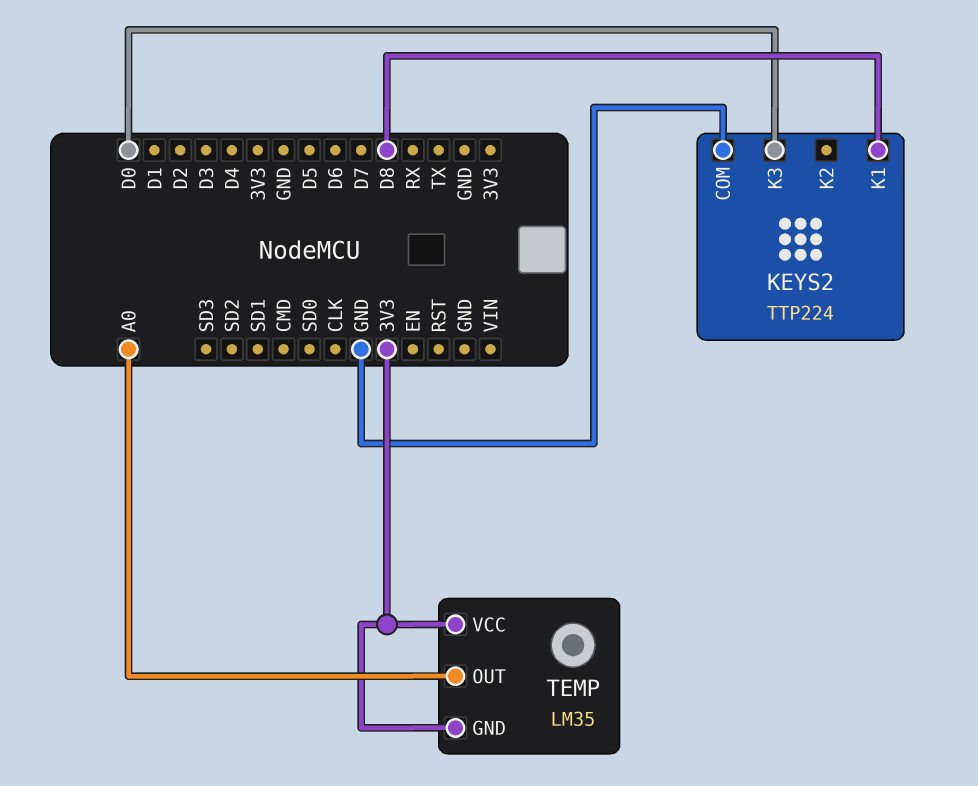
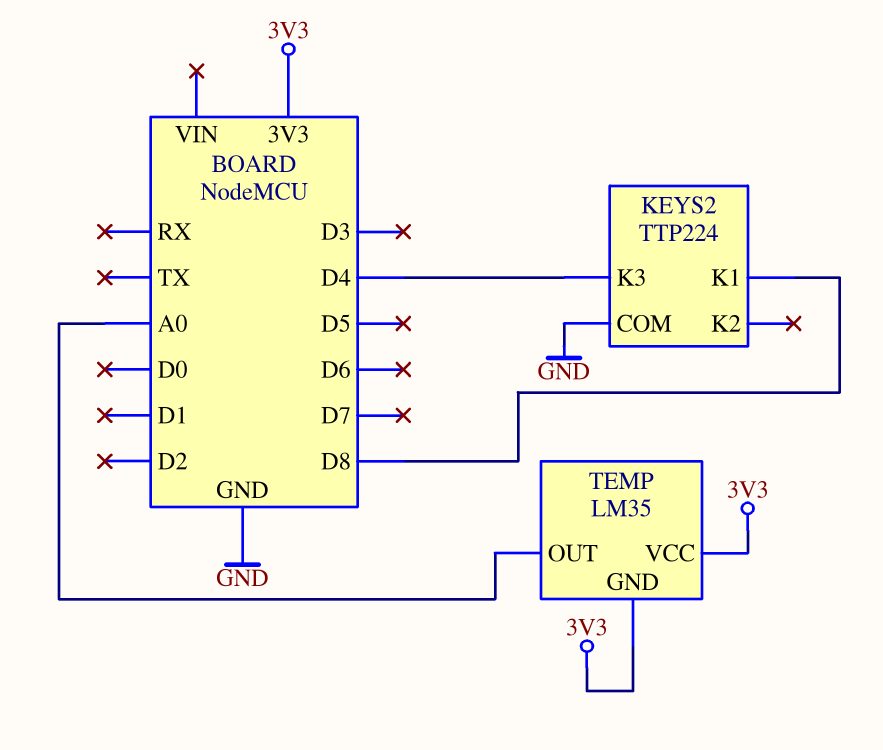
KEYS2 pin K3: D0 -> D4

